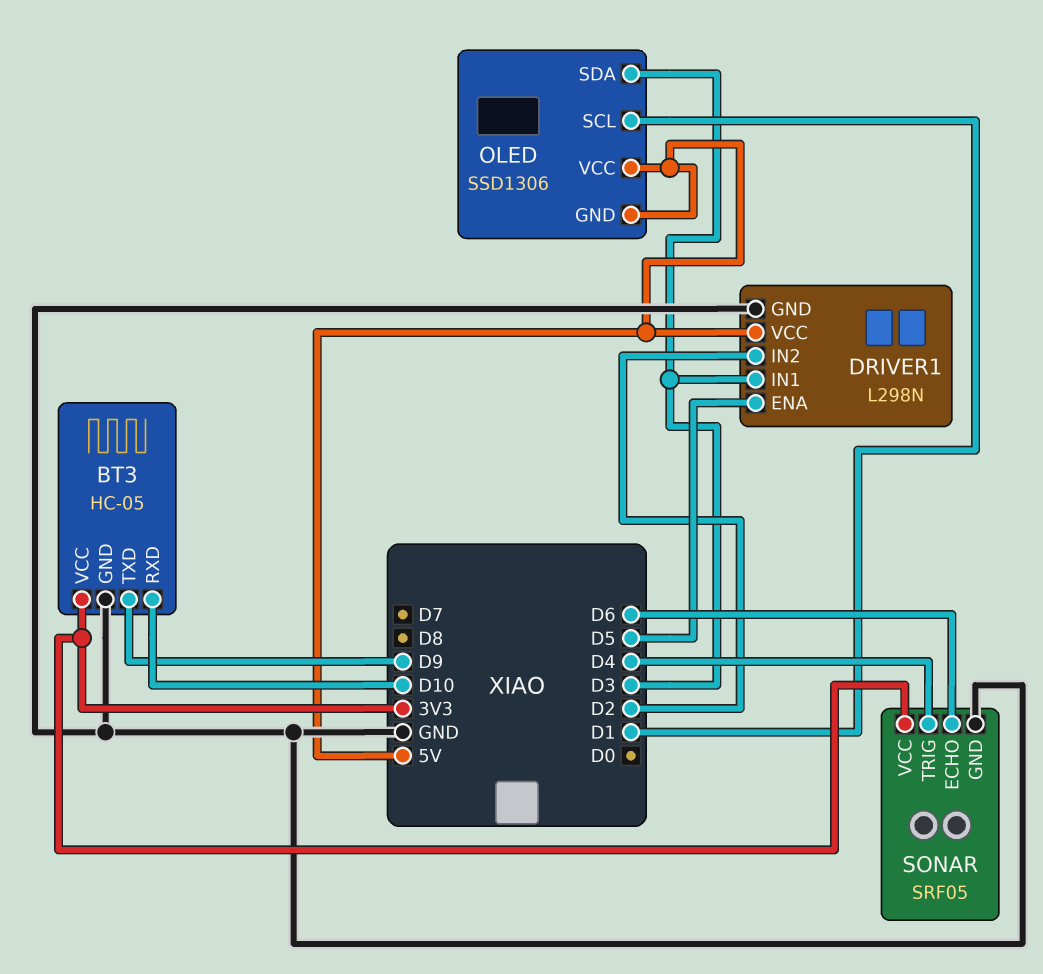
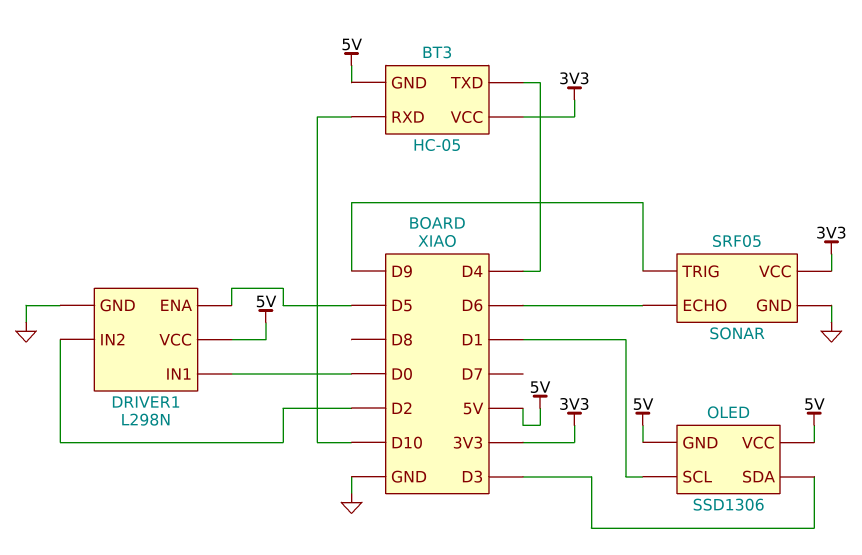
BT3 pin GND: GND -> 5V
BT3 pin TXD: D9 -> D4
DRIVER1 pin IN1: D3 -> D0
SONAR pin TRIG: D4 -> D9

